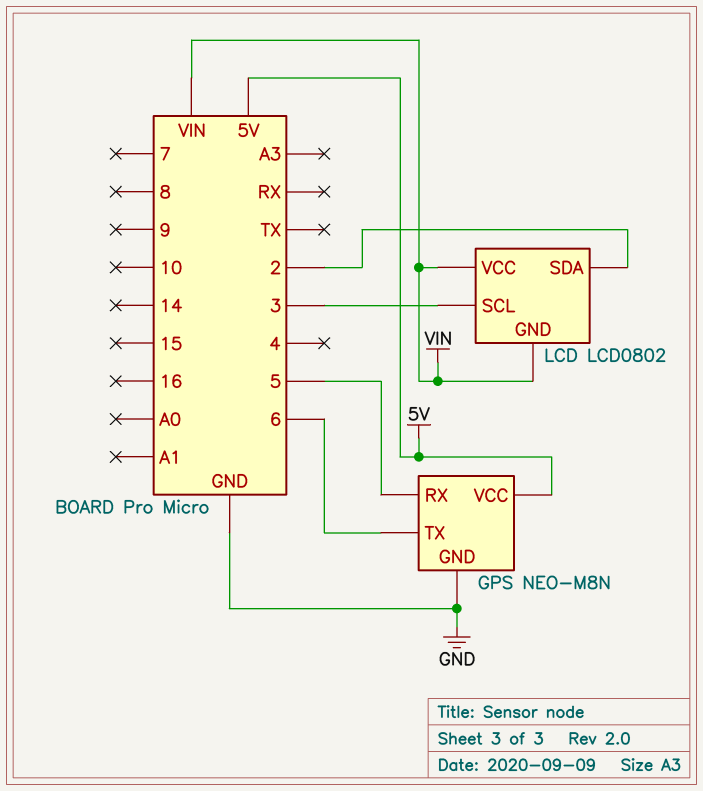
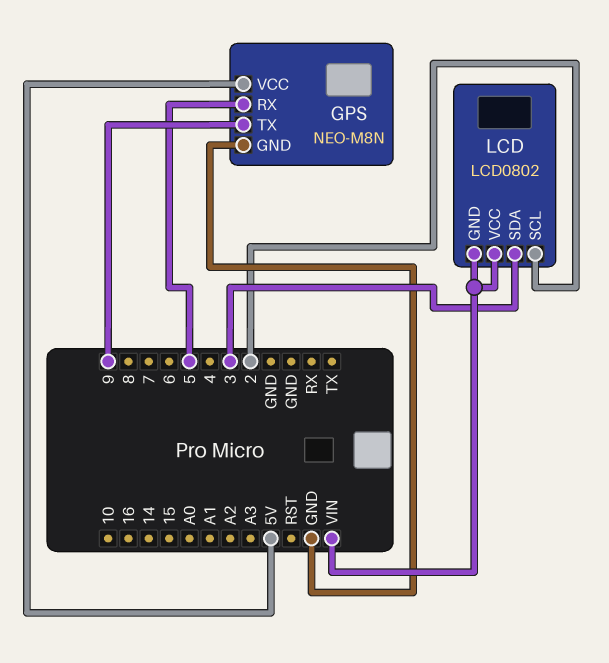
GPS pin TX: 6 -> 9
LCD pin SCL: 3 -> 2
LCD pin SDA: 2 -> 3

